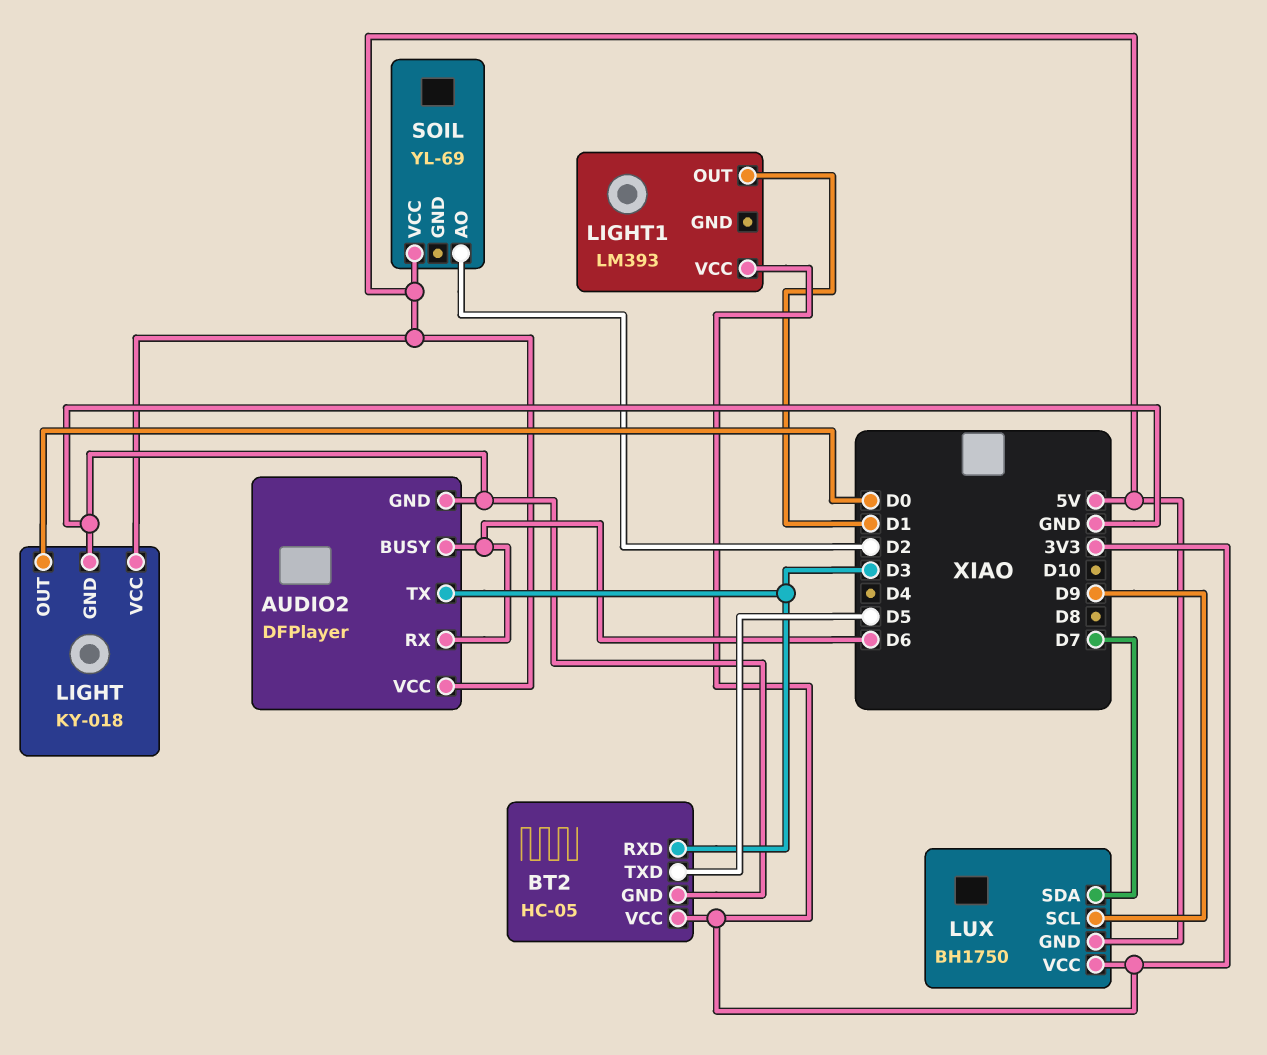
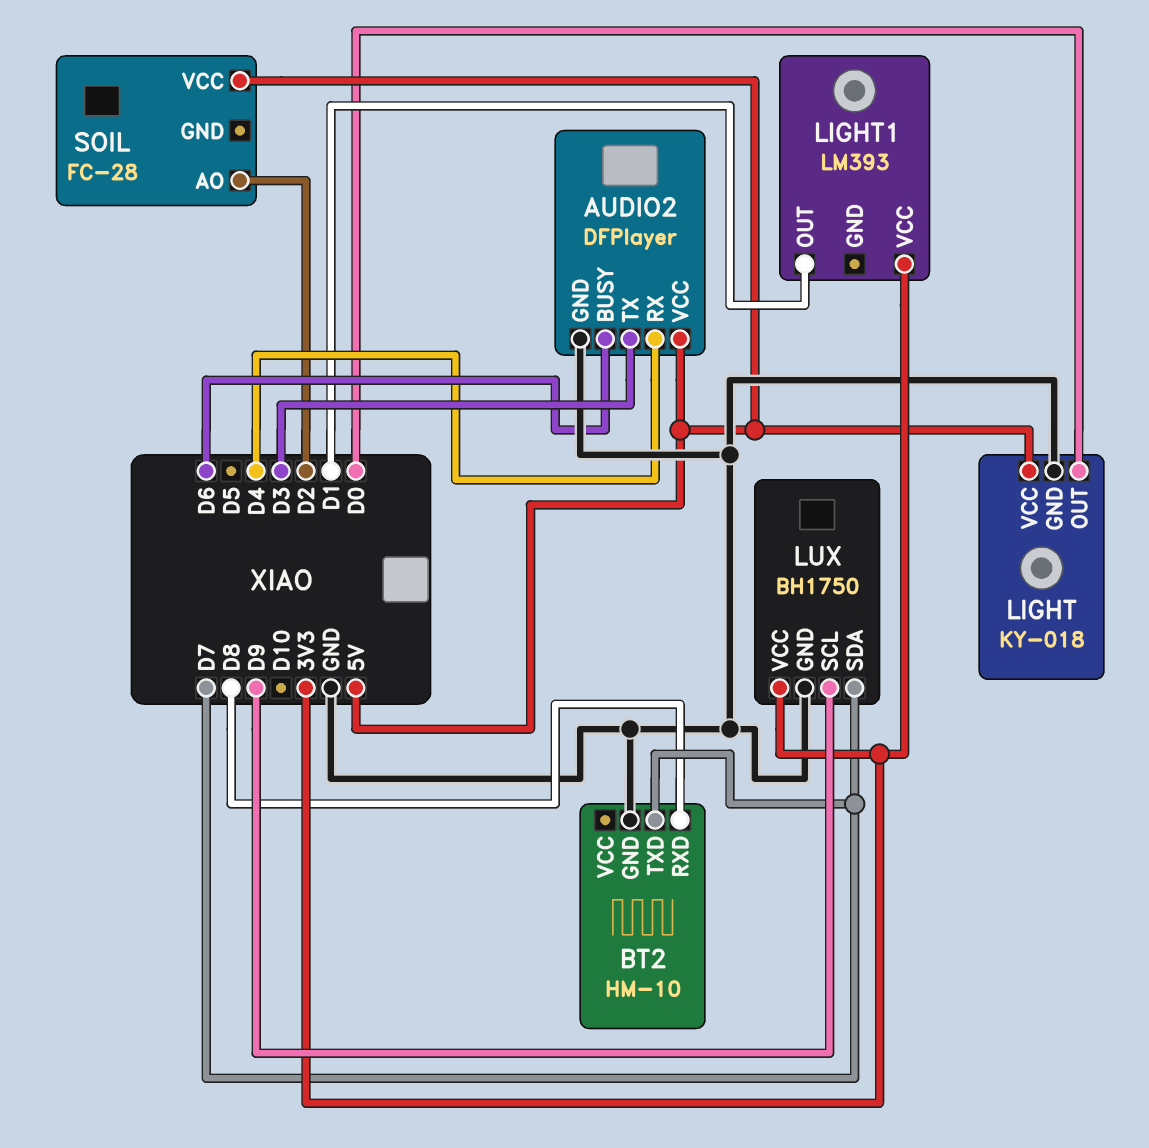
AUDIO2 pin RX: D6 -> D4
BT2: HC-05 -> HM-10
BT2 pin RXD: D3 -> D8
BT2 pin TXD: D5 -> D7
BT2 pin VCC: 3V3 -> none
LUX pin GND: 5V -> GND
SOIL: YL-69 -> FC-28

